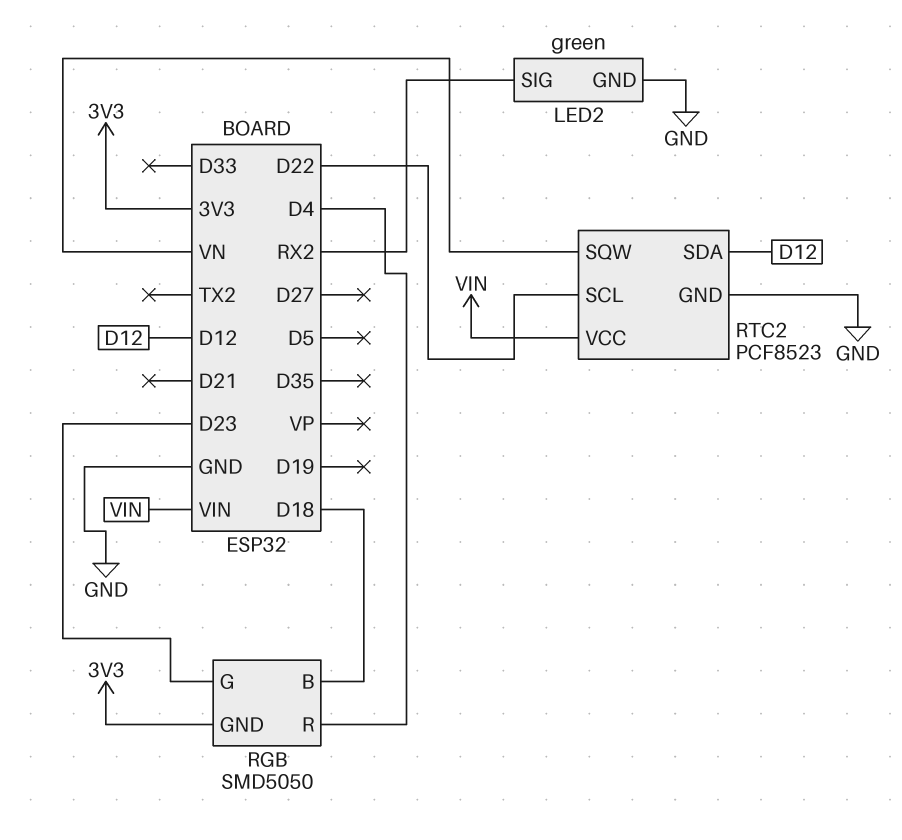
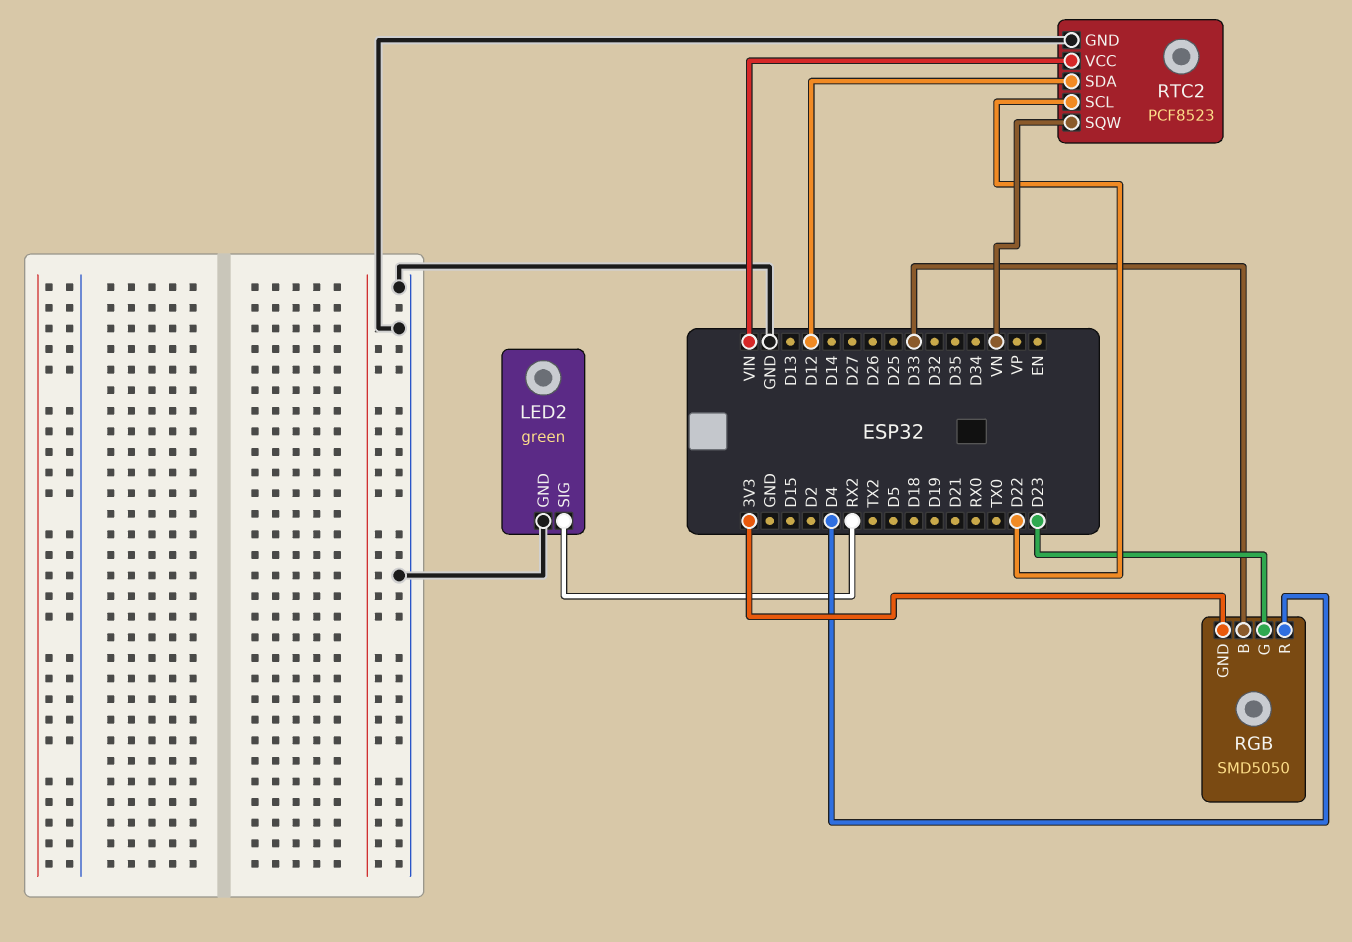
RGB pin B: D18 -> D33

